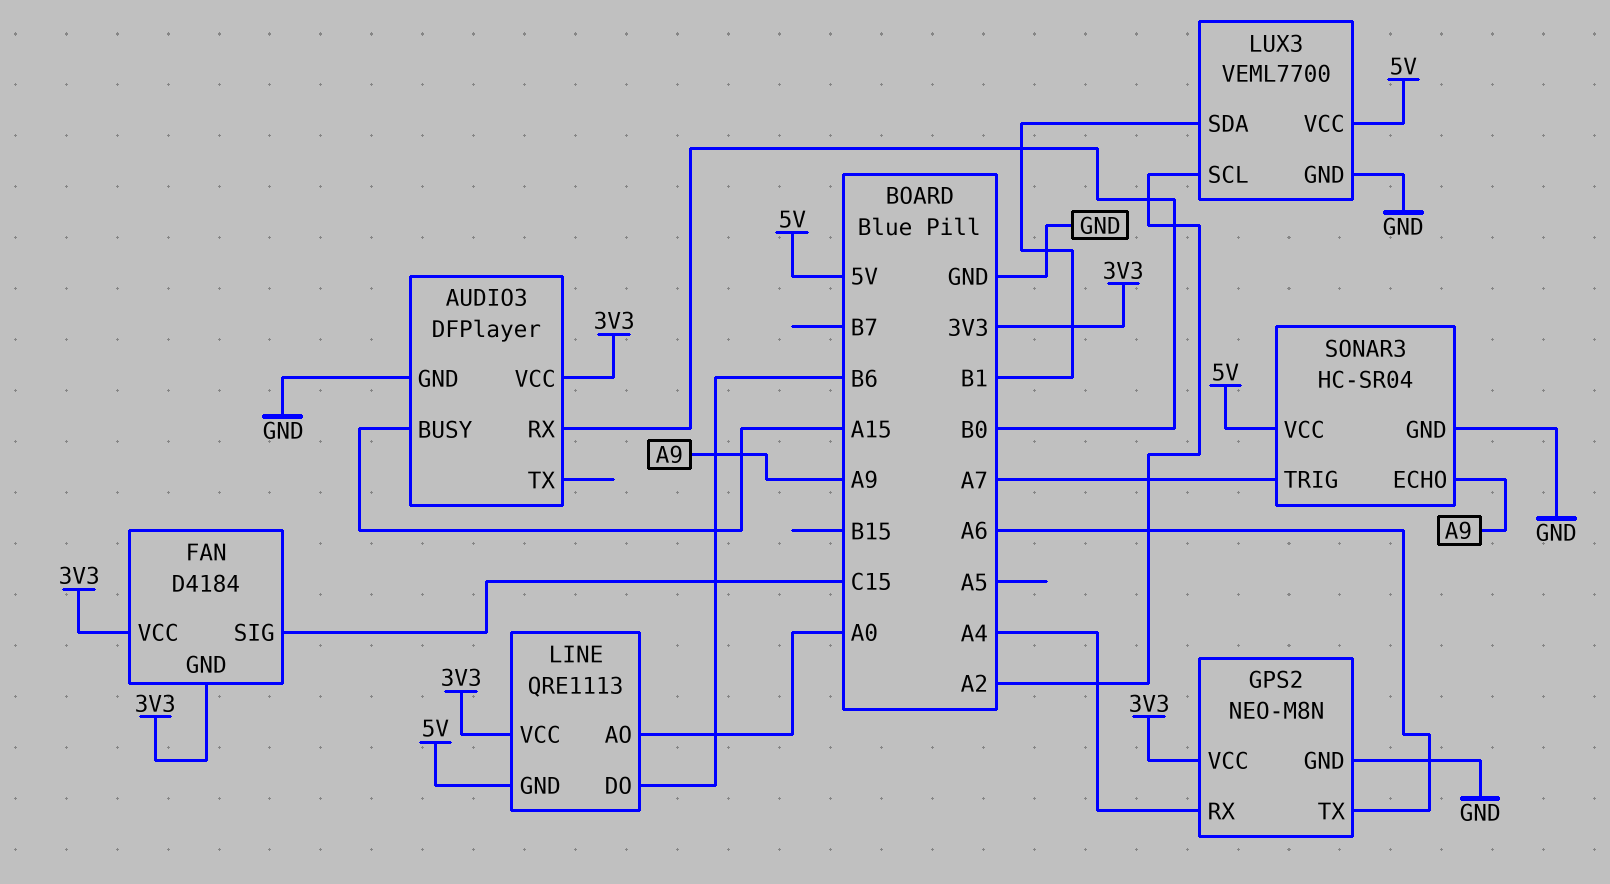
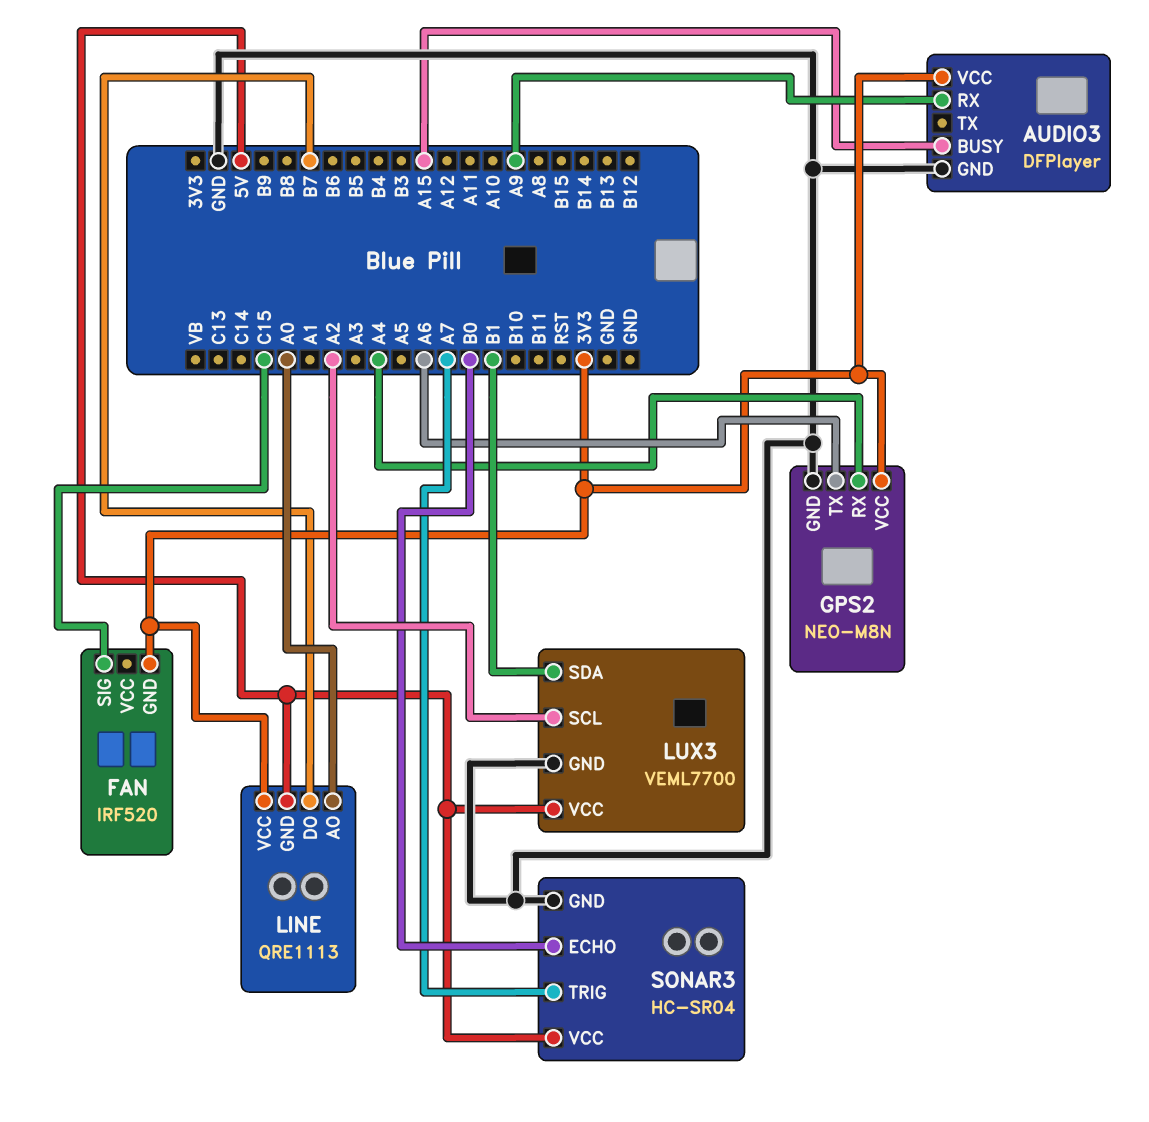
AUDIO3 pin RX: B0 -> A9
FAN: D4184 -> IRF520
FAN pin VCC: 3V3 -> none
LINE pin DO: B6 -> B7
SONAR3 pin ECHO: A9 -> B0

